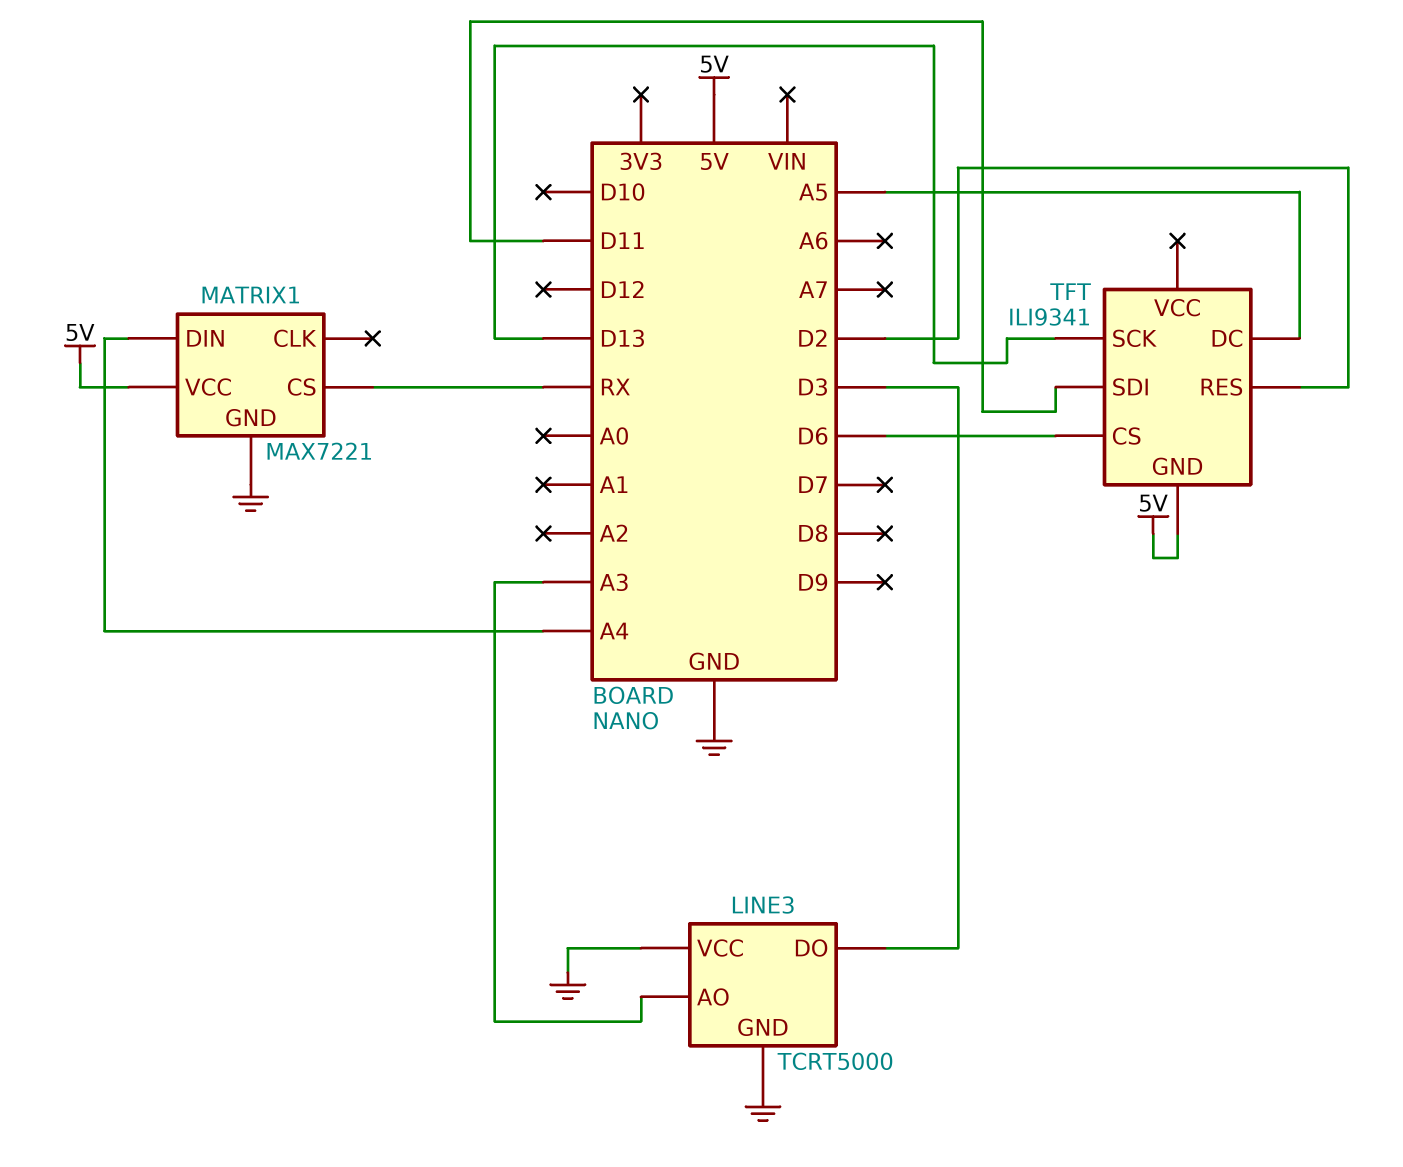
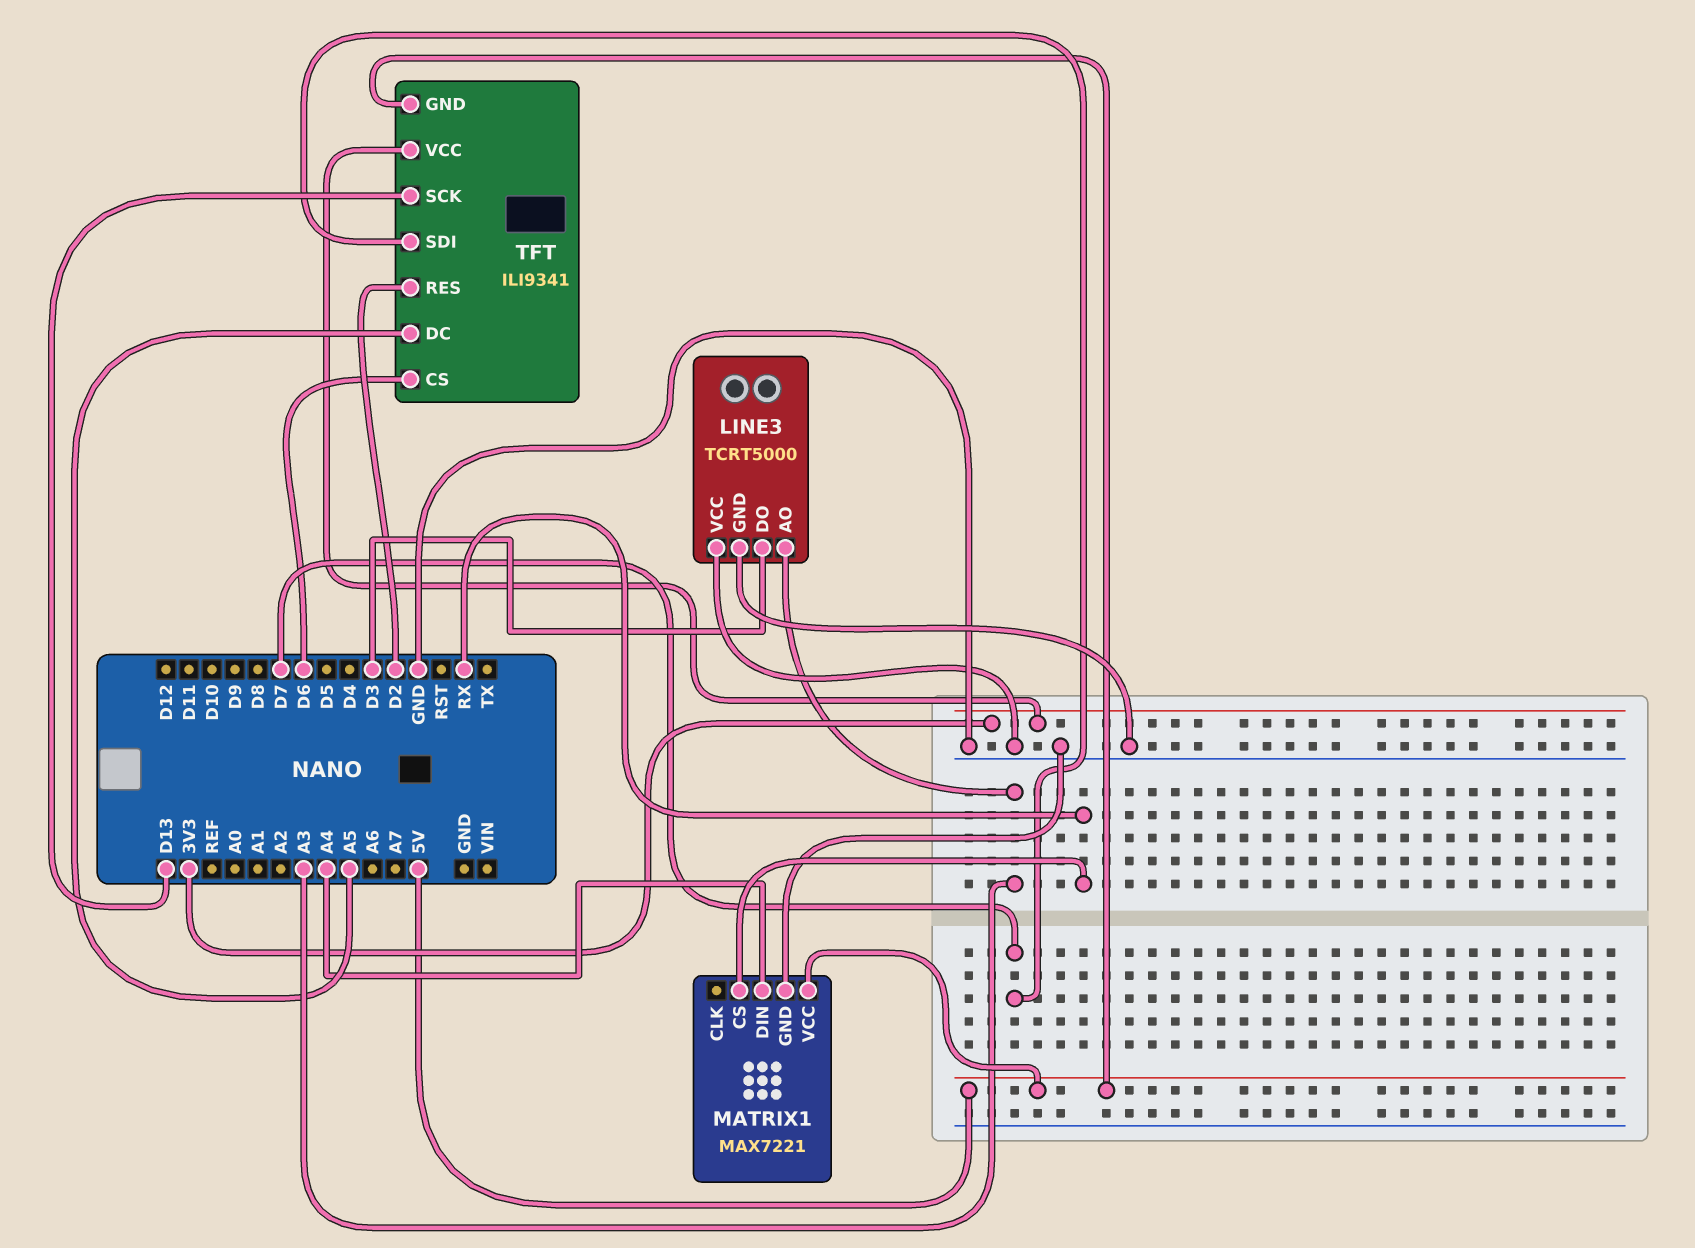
TFT pin SDI: D11 -> D7
TFT pin VCC: none -> 3V3

